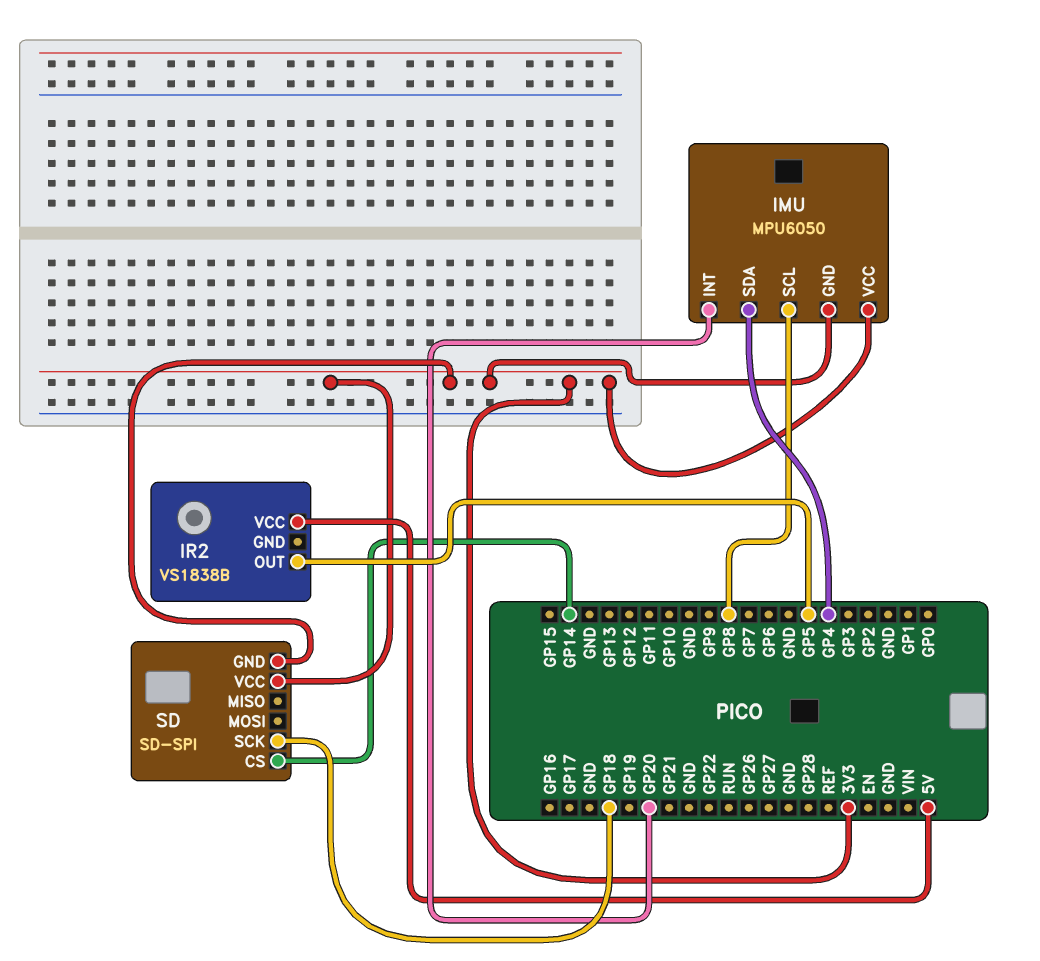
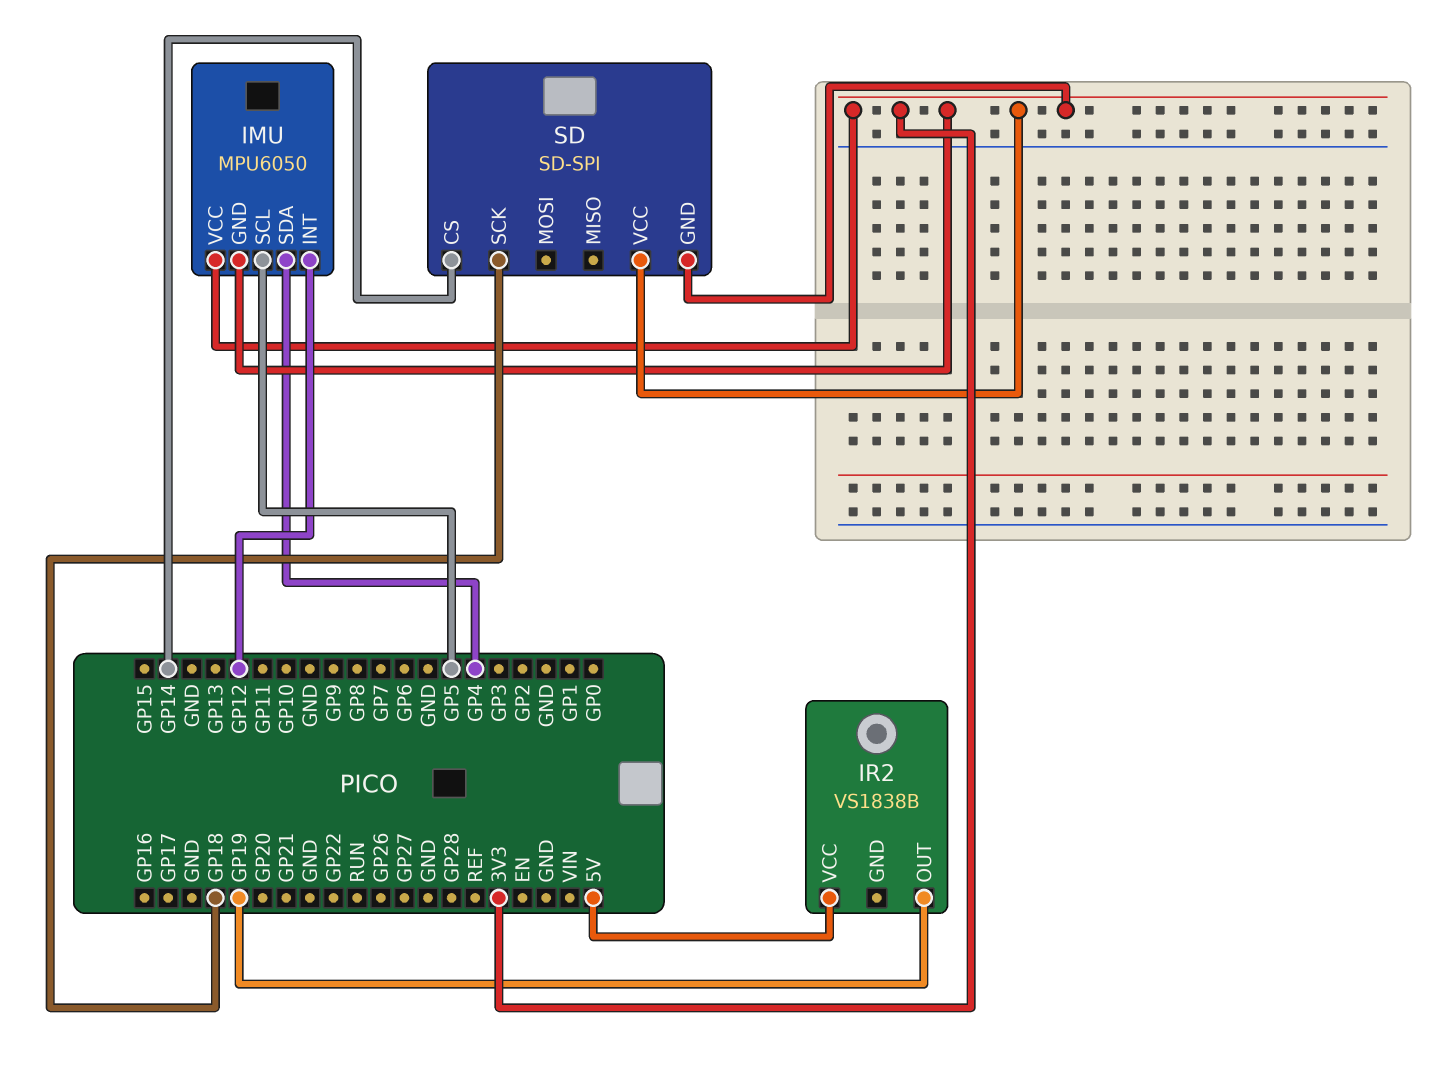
IMU pin INT: GP20 -> GP12
IMU pin SCL: GP8 -> GP5
IR2 pin OUT: GP5 -> GP19

